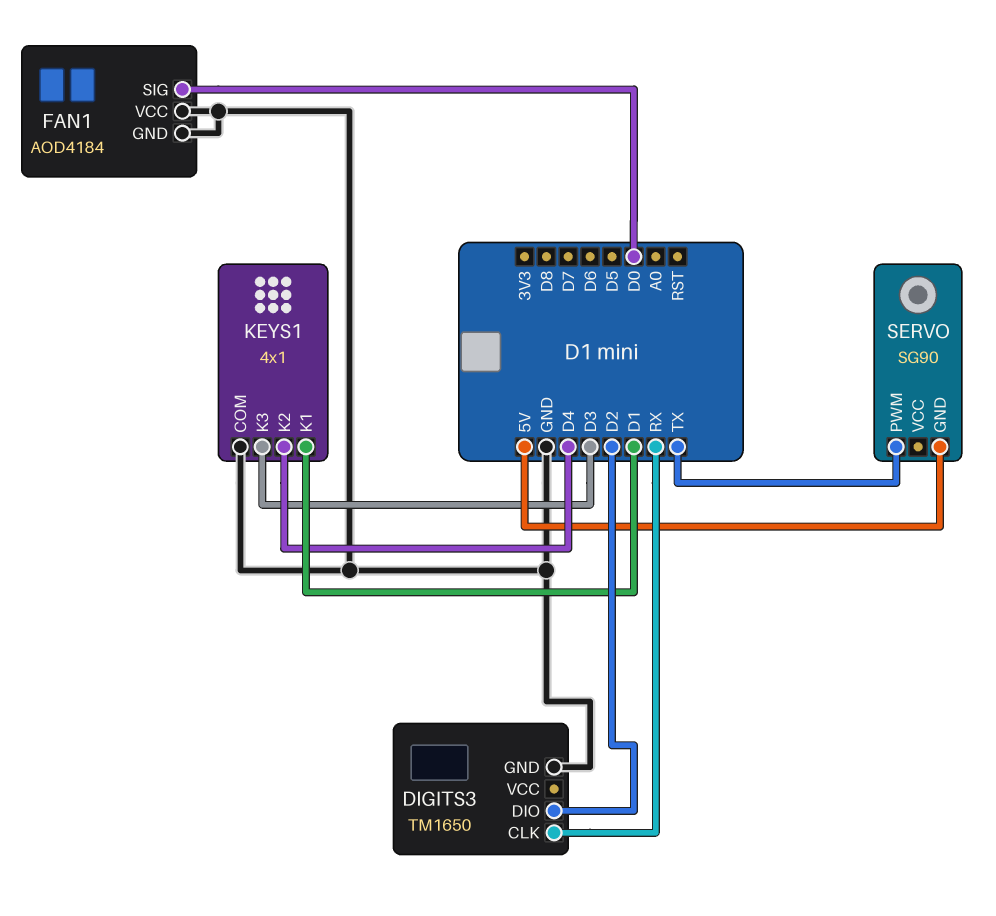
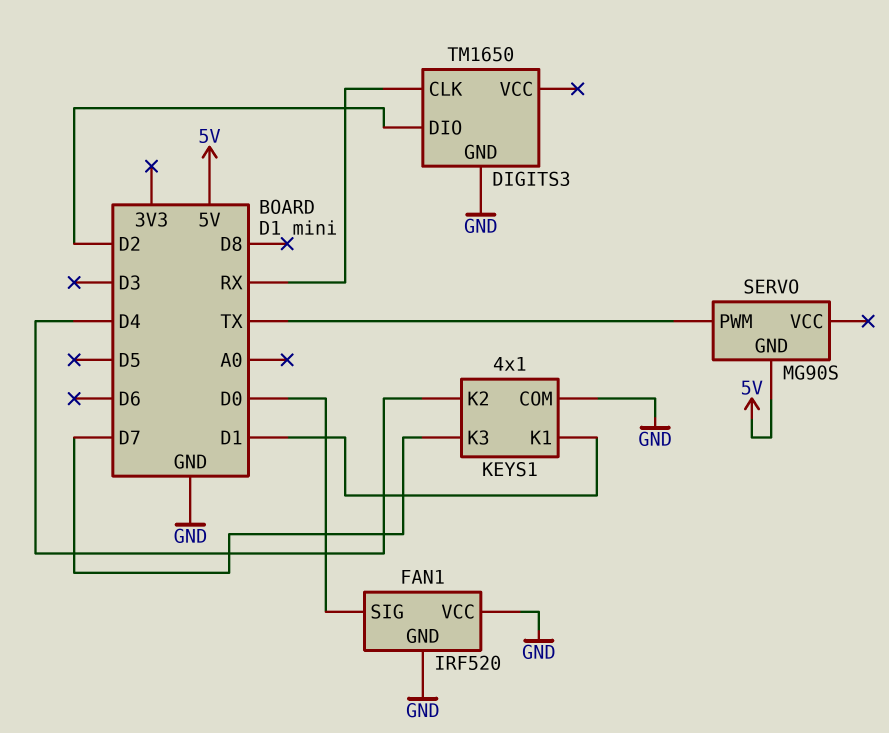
FAN1: AOD4184 -> IRF520
KEYS1 pin K3: D3 -> D7
SERVO: SG90 -> MG90S

